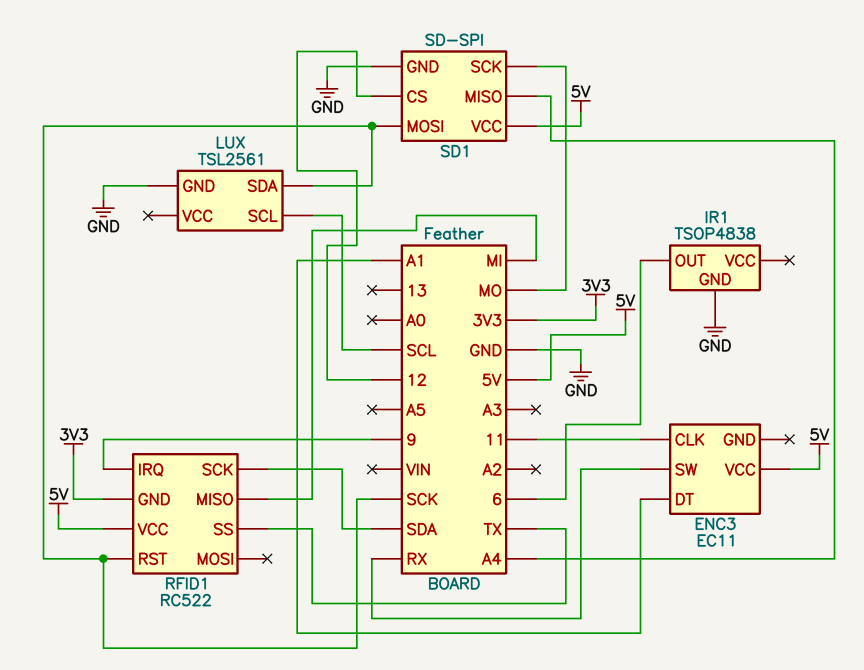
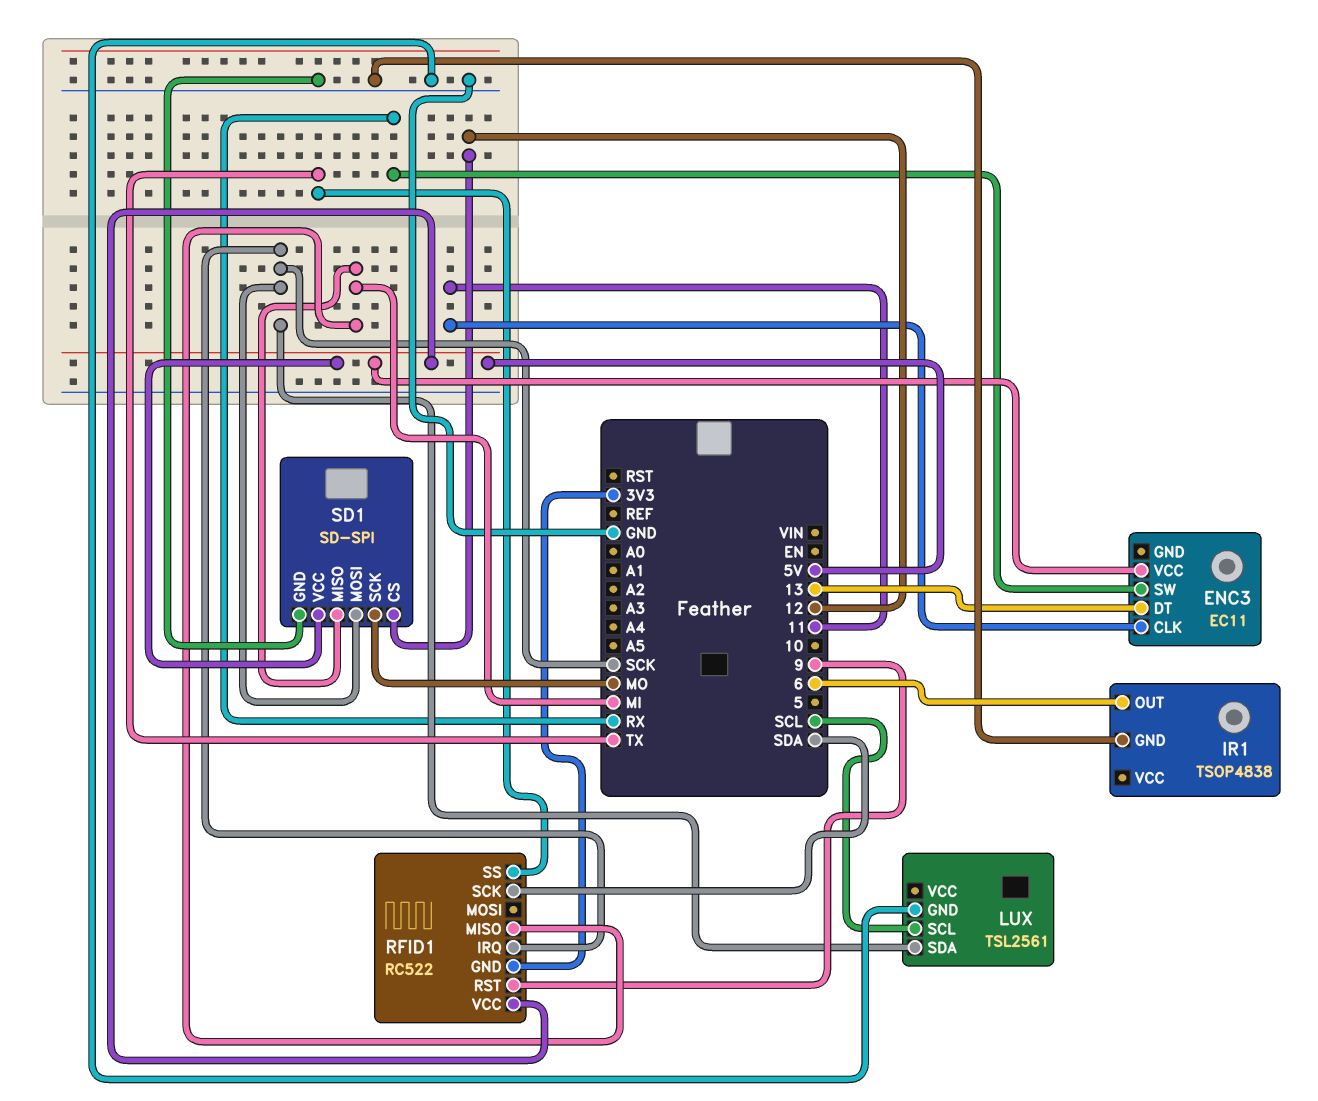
ENC3 pin DT: A1 -> 13
RFID1 pin IRQ: 9 -> SCK
RFID1 pin RST: SCK -> 9
SD1 pin MISO: A4 -> MI

